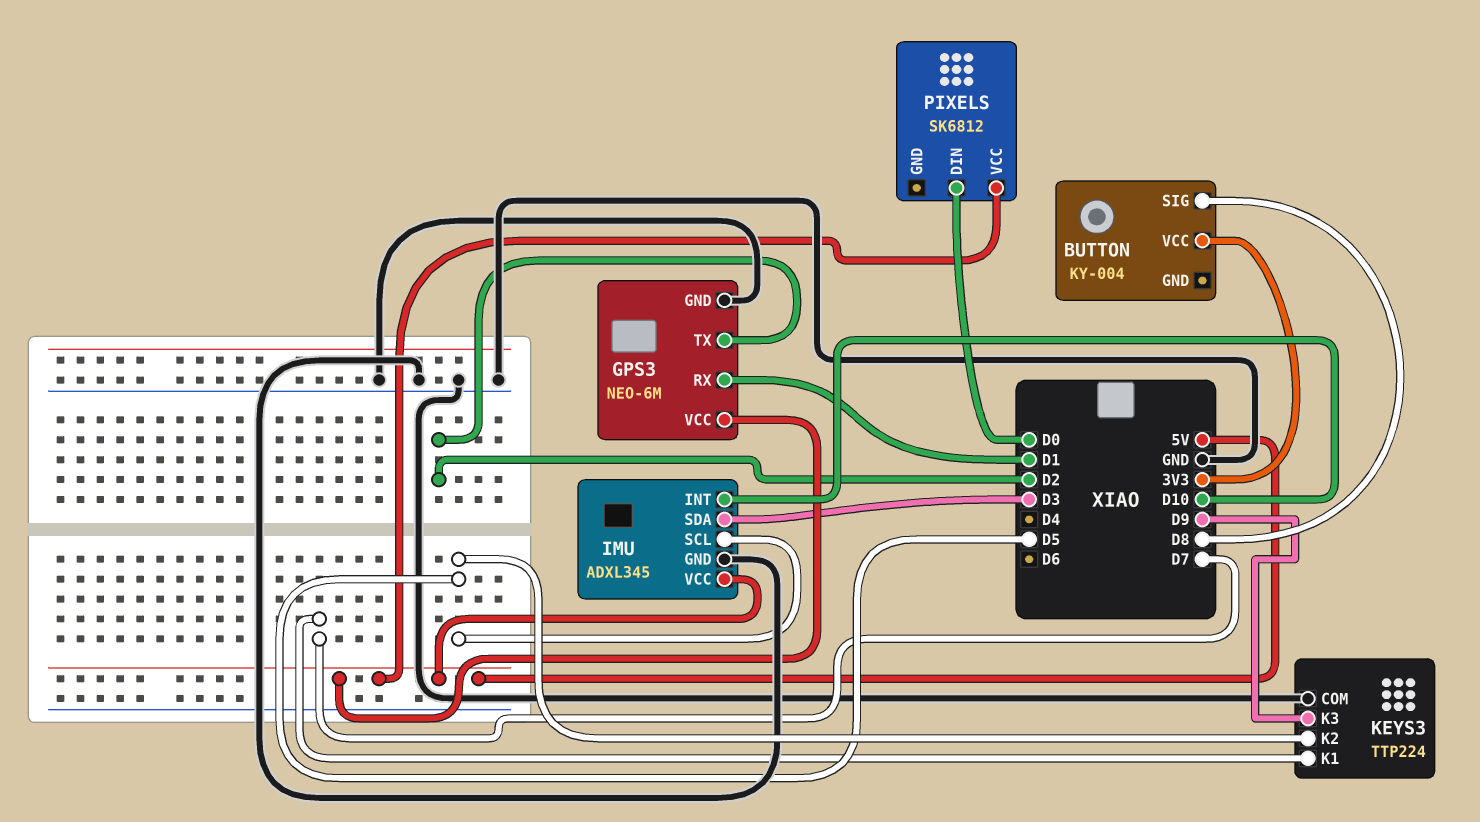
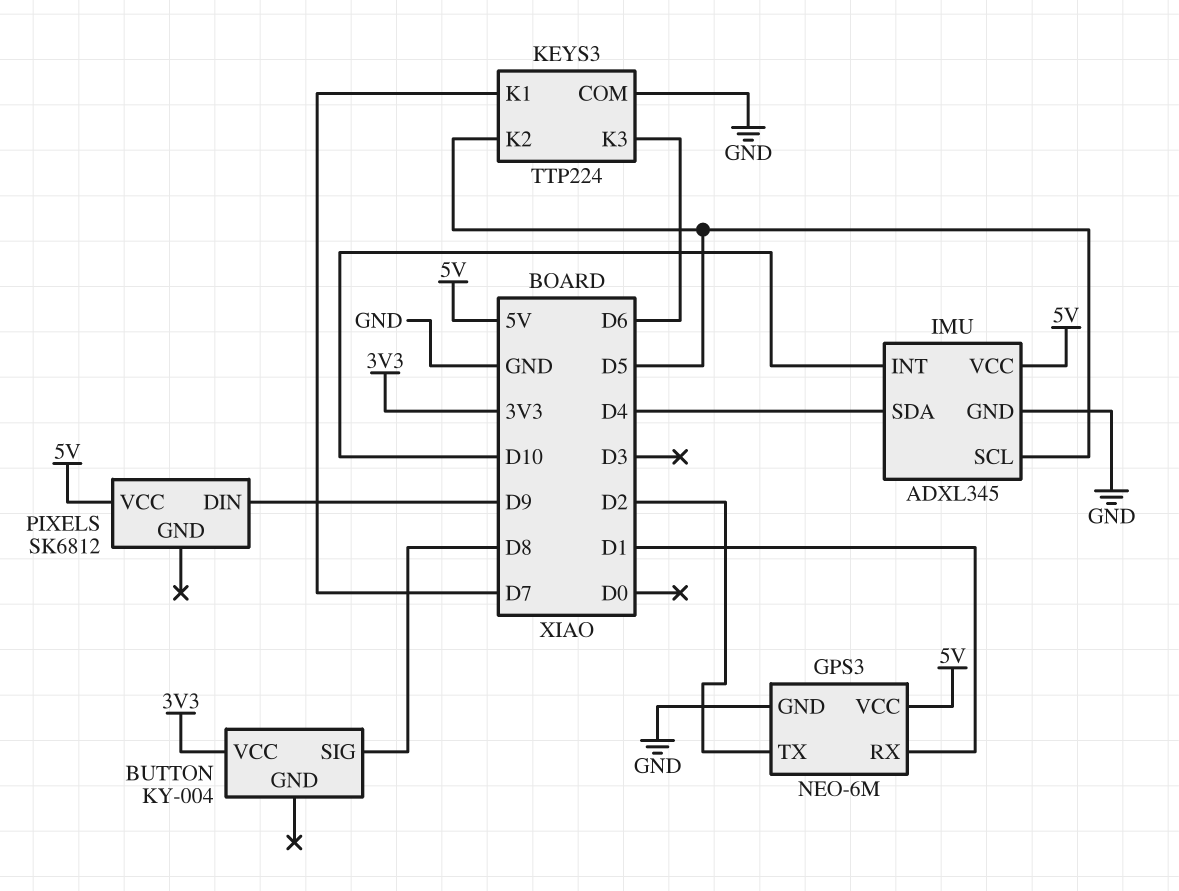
IMU pin SDA: D3 -> D4
KEYS3 pin K3: D9 -> D6
PIXELS pin DIN: D0 -> D9

